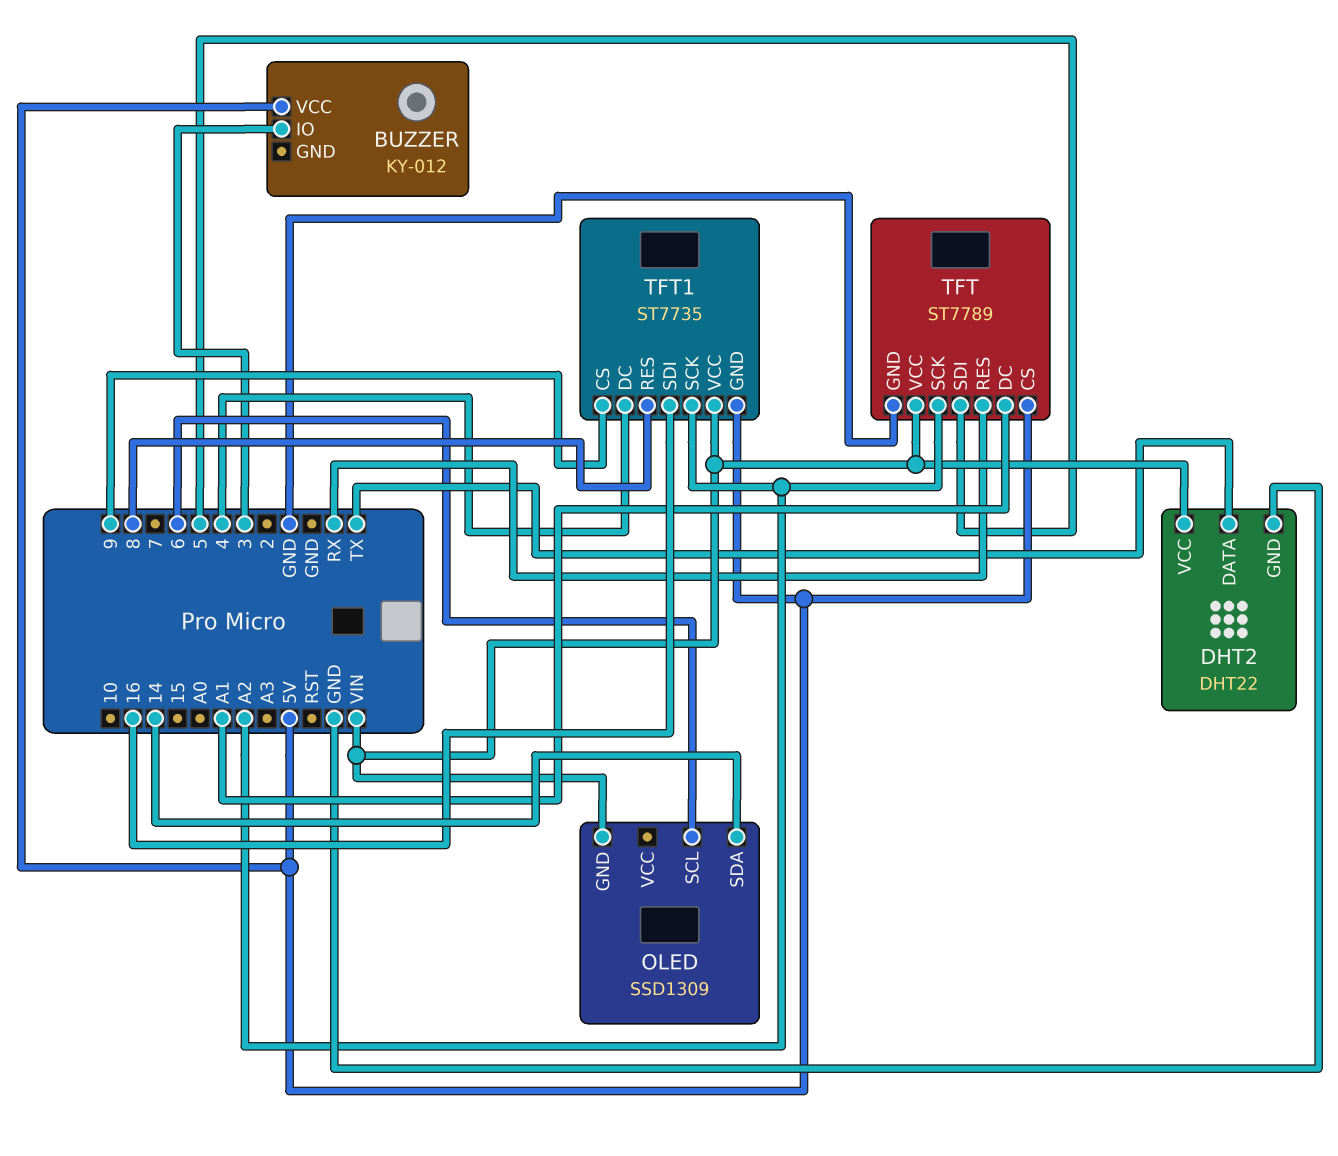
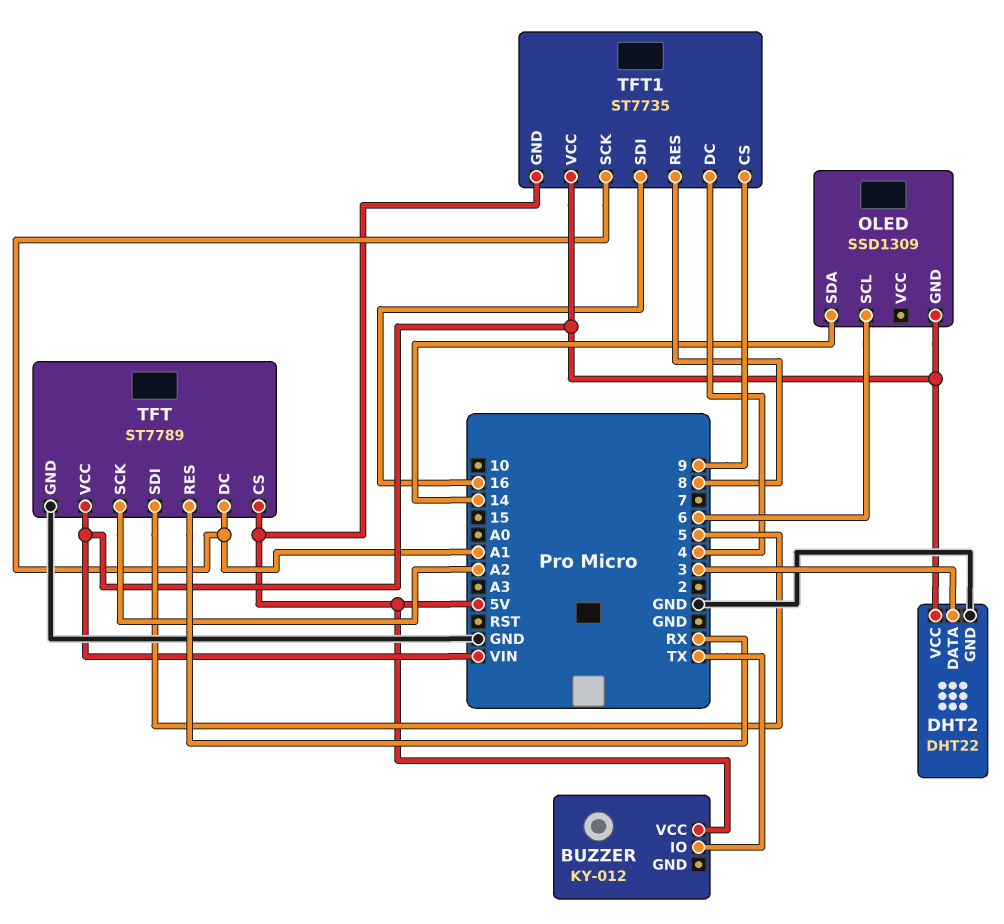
BUZZER pin IO: 3 -> TX
DHT2 pin DATA: TX -> 3
TFT1 pin SCK: A2 -> A1

